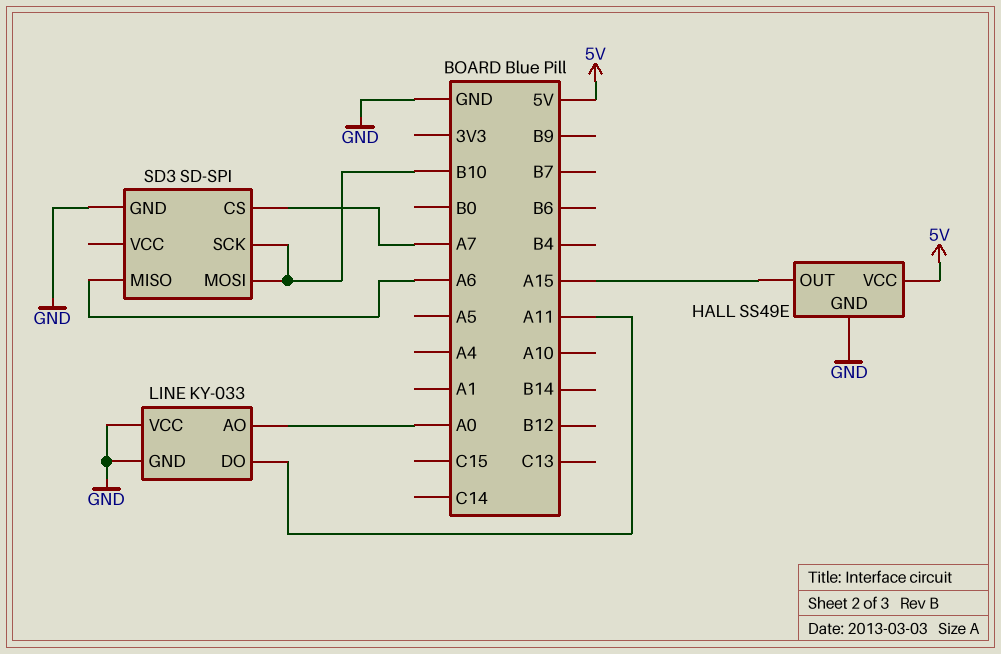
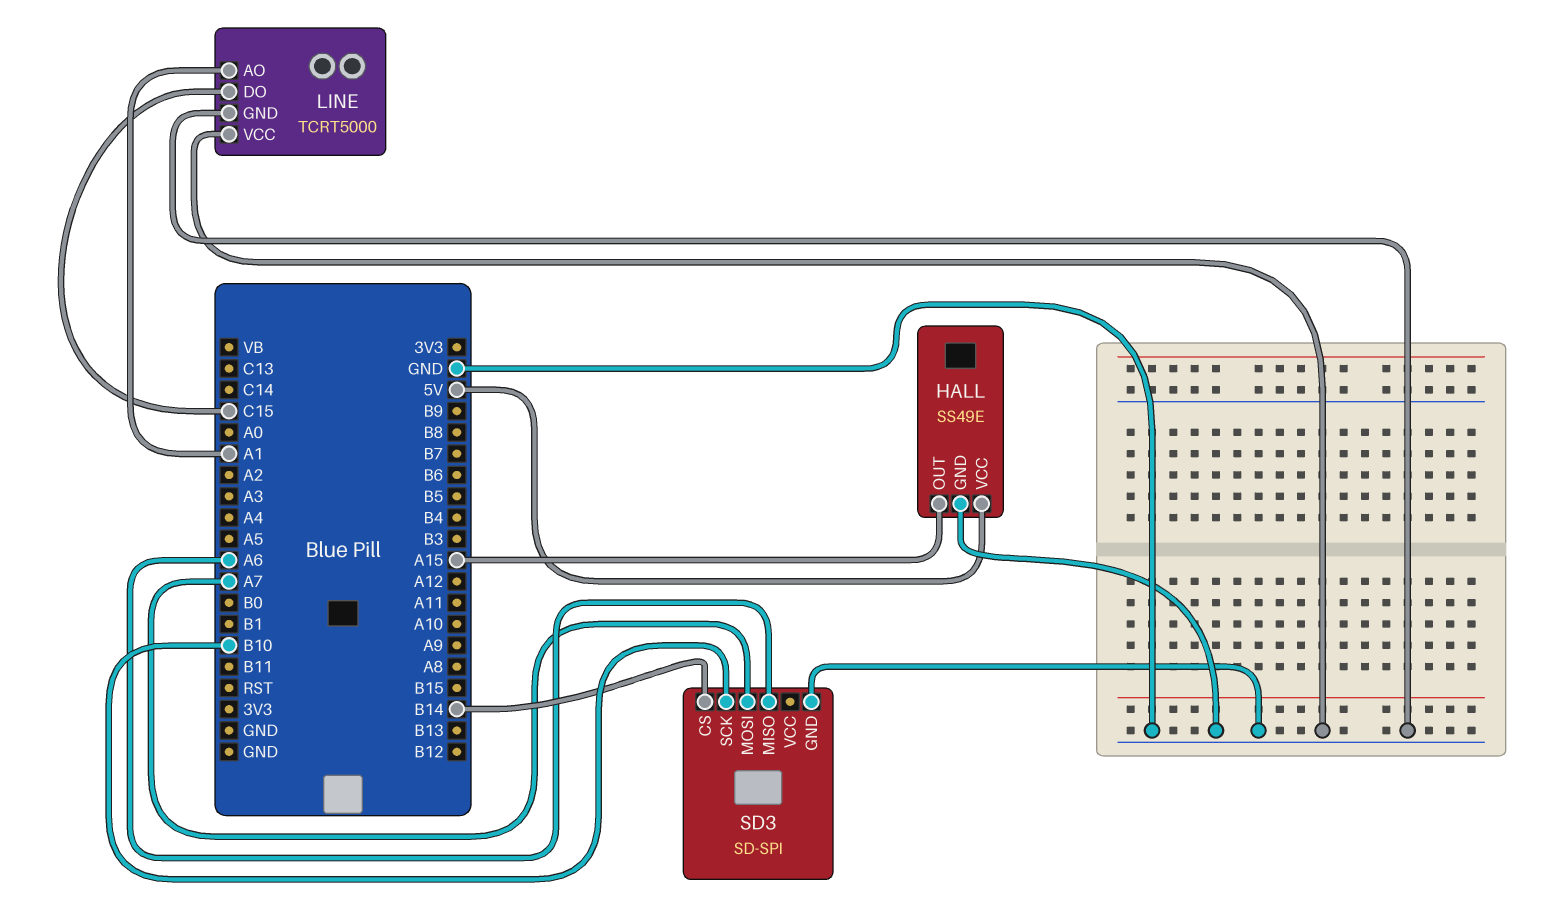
LINE: KY-033 -> TCRT5000
LINE pin AO: A0 -> A1
LINE pin DO: A11 -> C15
SD3 pin CS: A7 -> B14
SD3 pin MOSI: B10 -> A7

